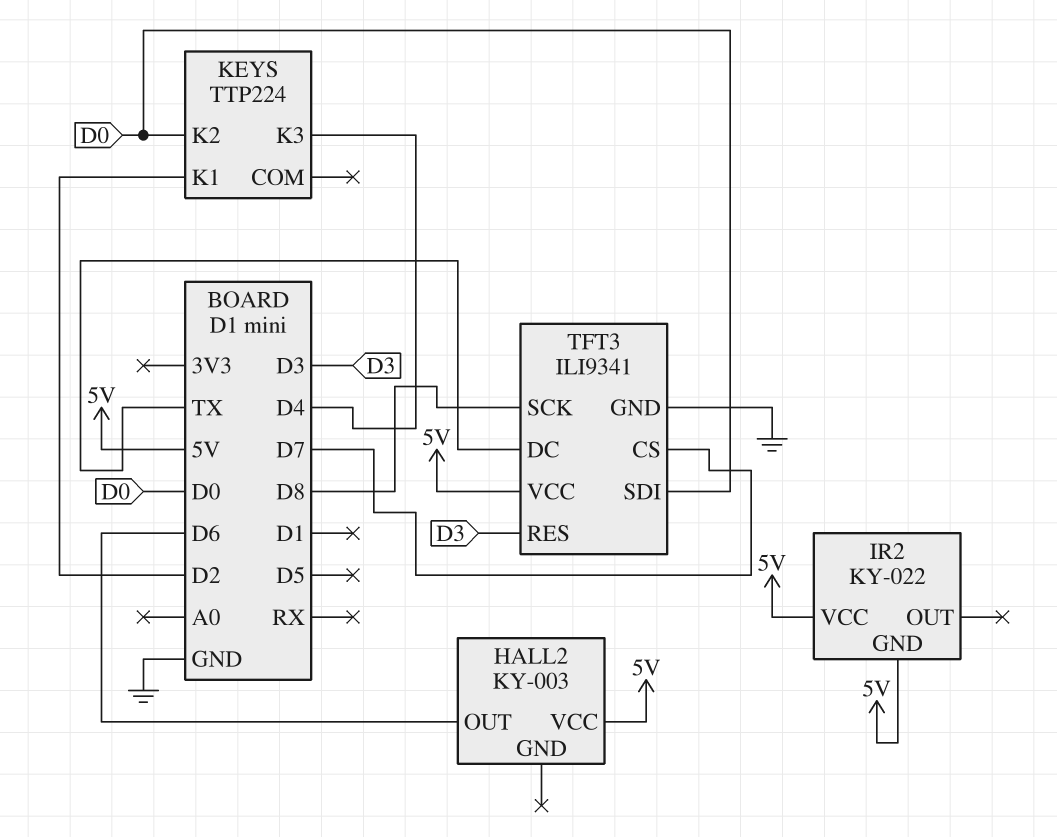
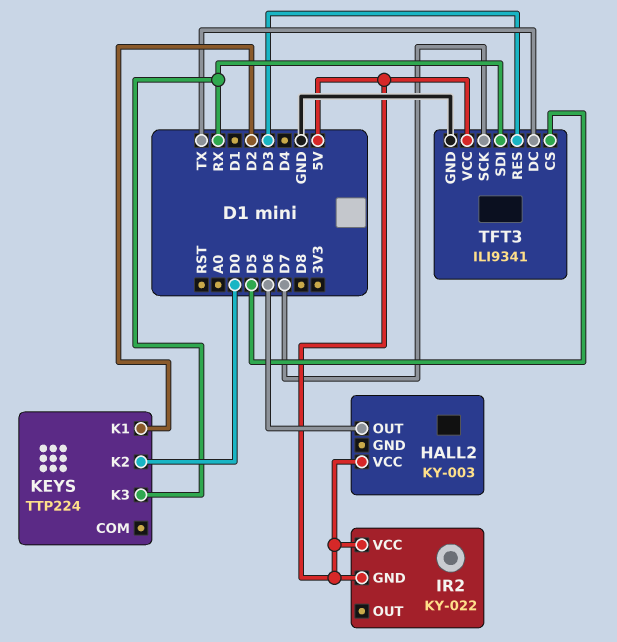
KEYS pin K3: D4 -> RX
TFT3 pin CS: D7 -> D5
TFT3 pin SCK: D8 -> D7
TFT3 pin SDI: D0 -> RX

